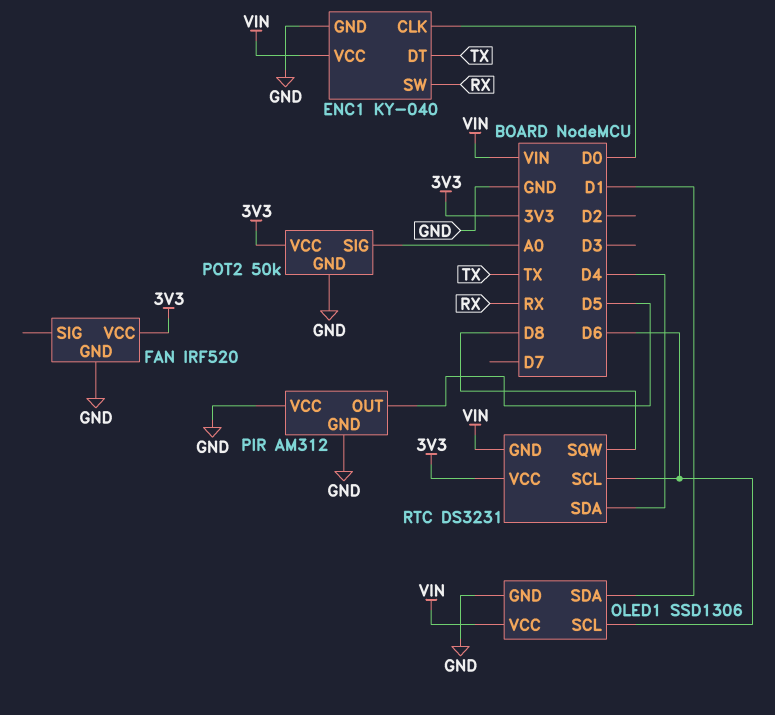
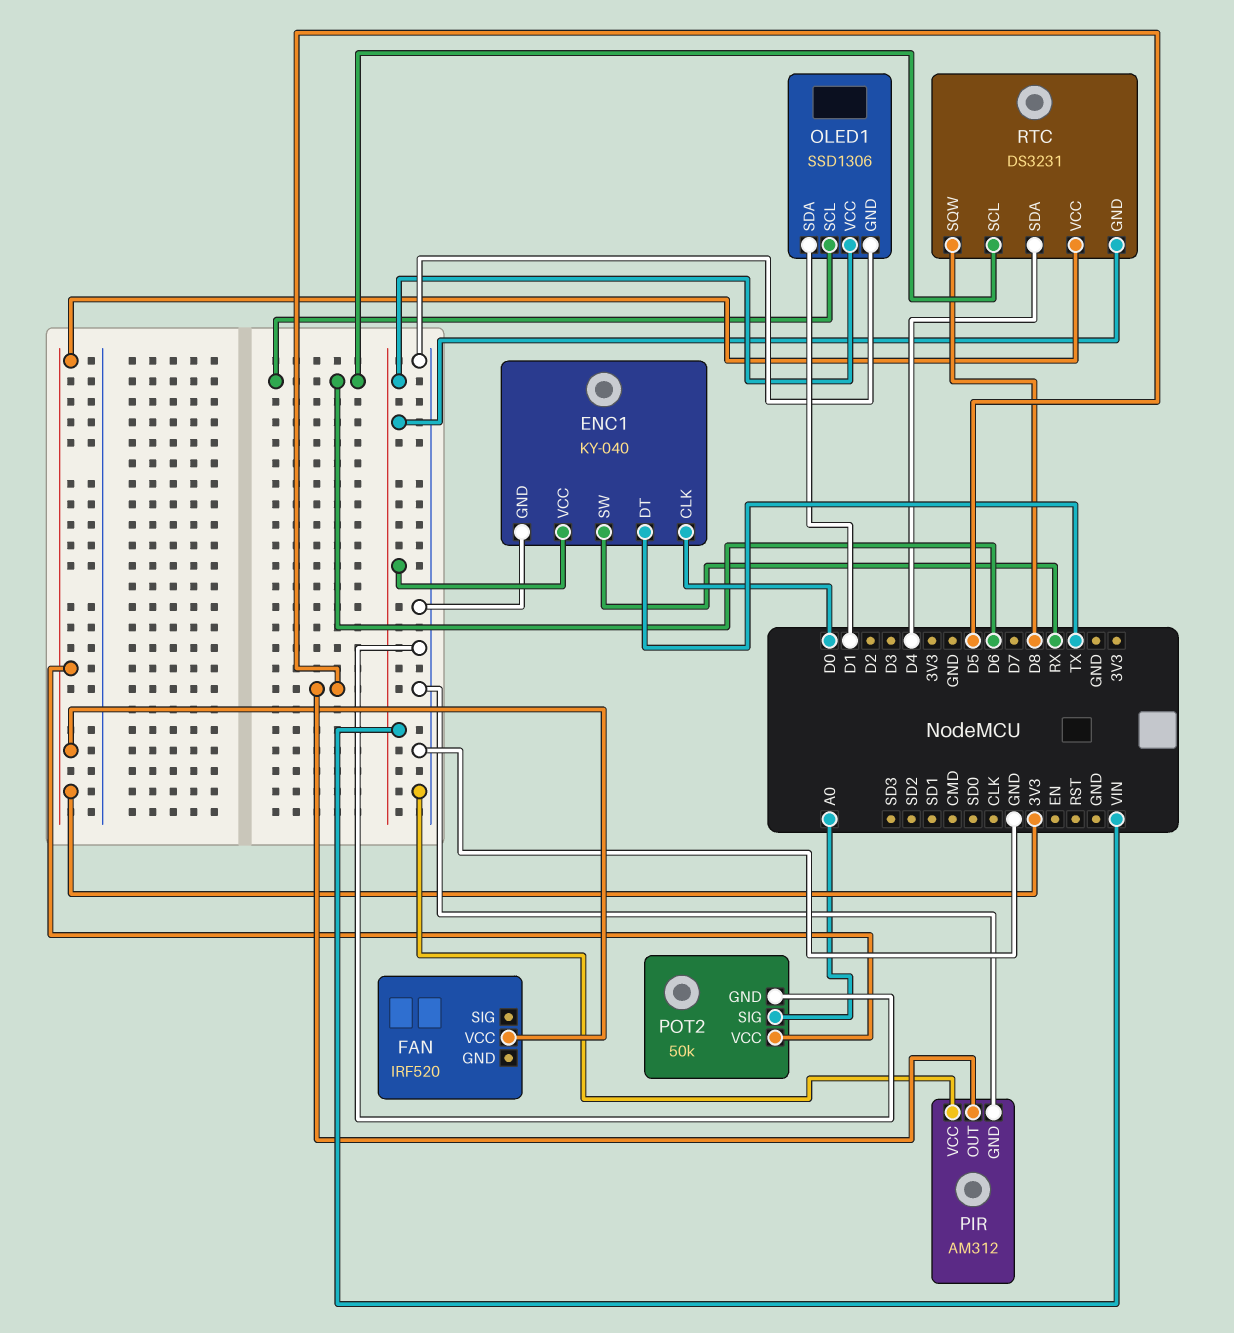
FAN pin GND: GND -> none

